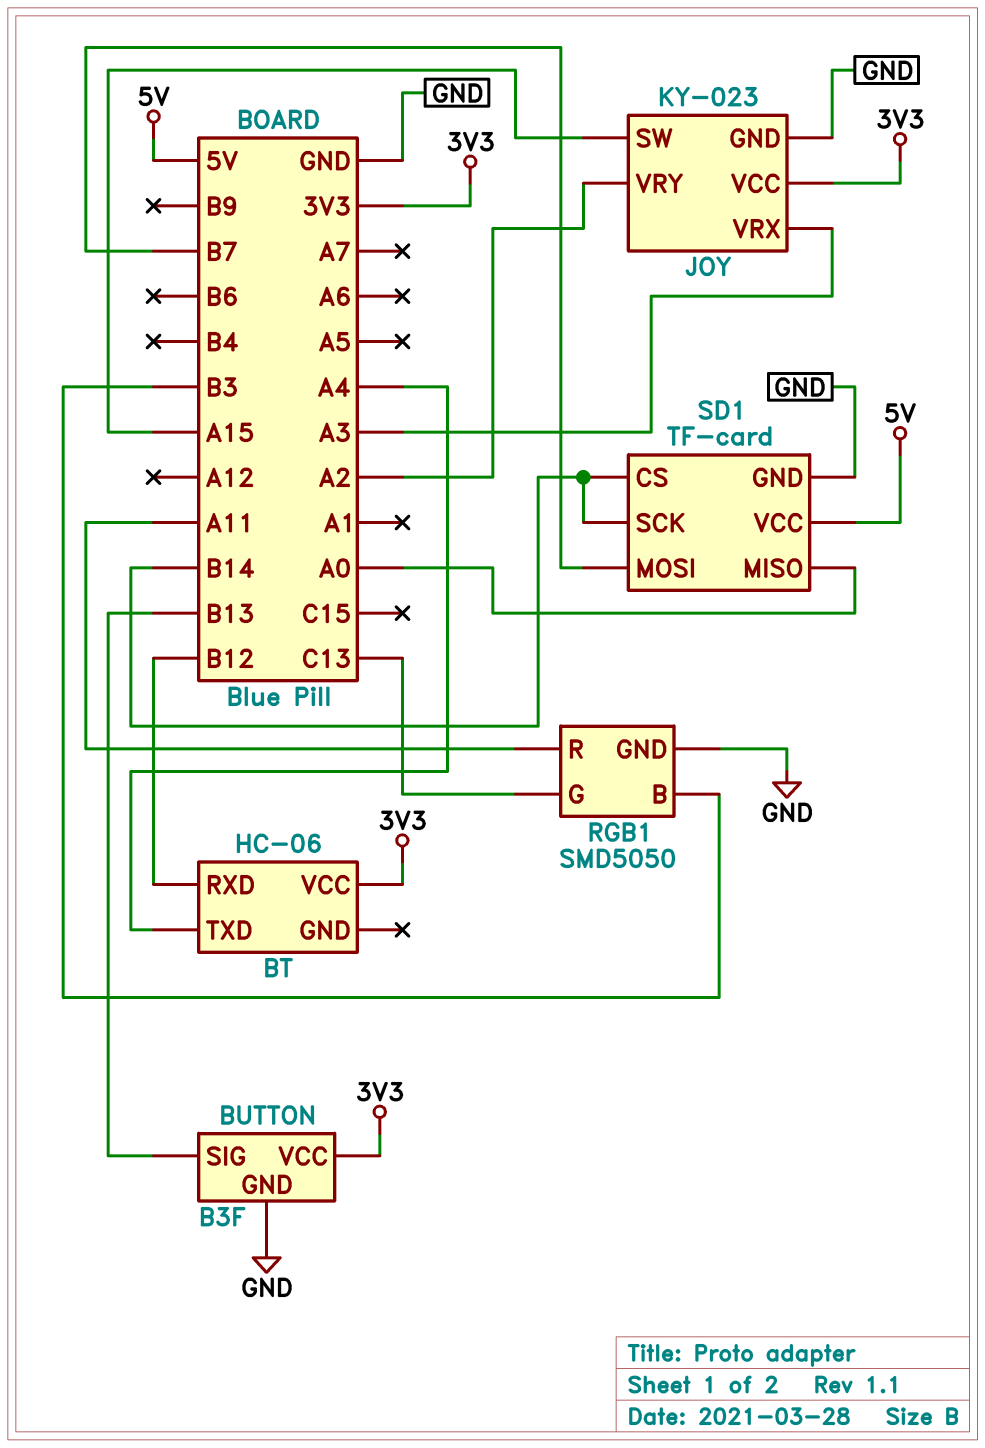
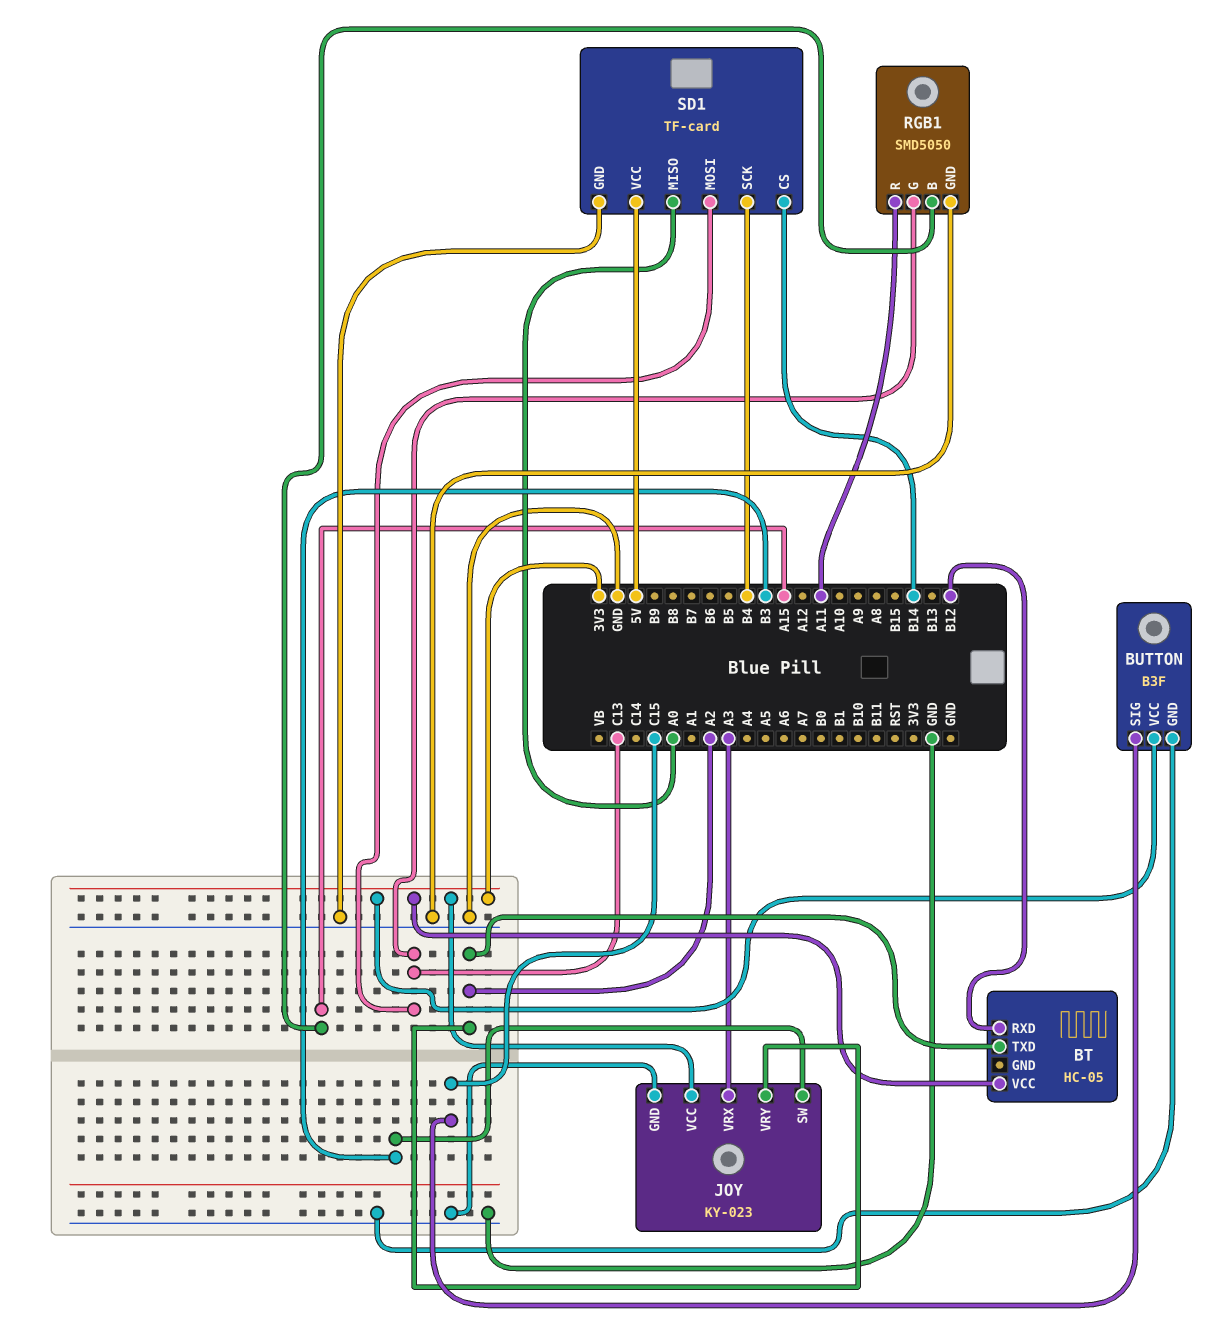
BT: HC-06 -> HC-05
BT pin TXD: A4 -> A2
BUTTON pin SIG: B13 -> C15
JOY pin SW: A15 -> B3
RGB1 pin B: B3 -> A15
SD1 pin MOSI: B7 -> C13
SD1 pin SCK: B14 -> B4

